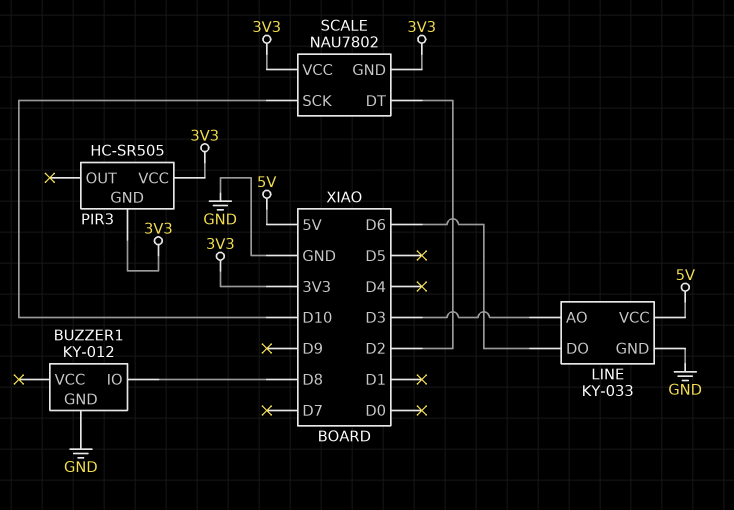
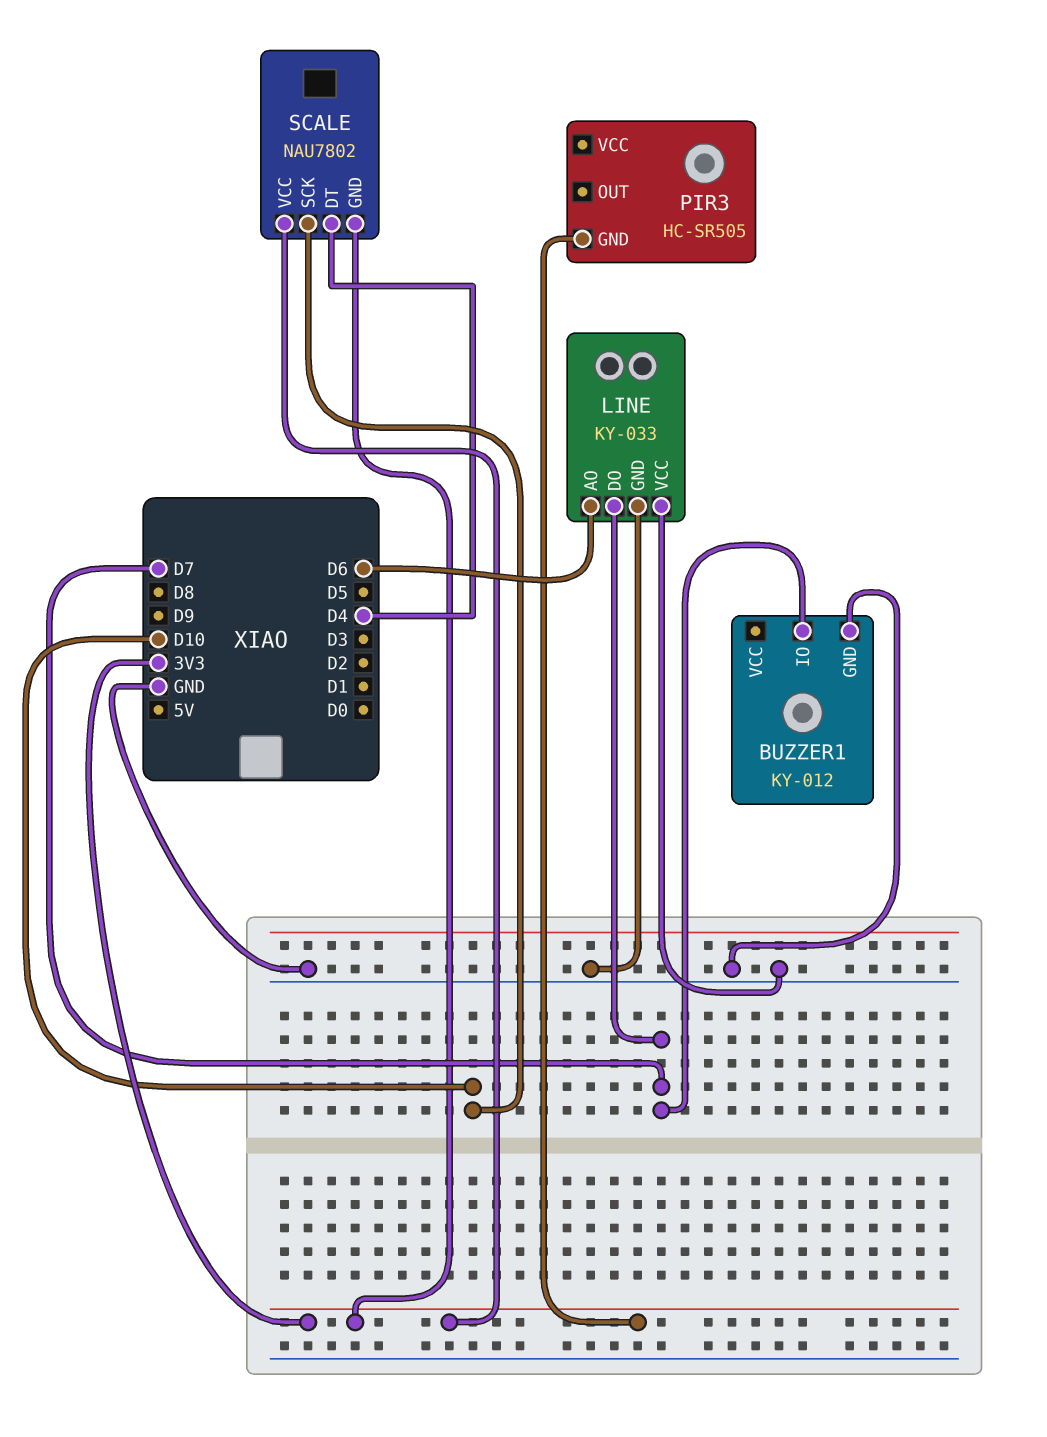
BUZZER1 pin IO: D8 -> D7
LINE pin AO: D3 -> D6
LINE pin DO: D6 -> D7
LINE pin VCC: 5V -> GND
PIR3 pin VCC: 3V3 -> none
SCALE pin DT: D2 -> D4

